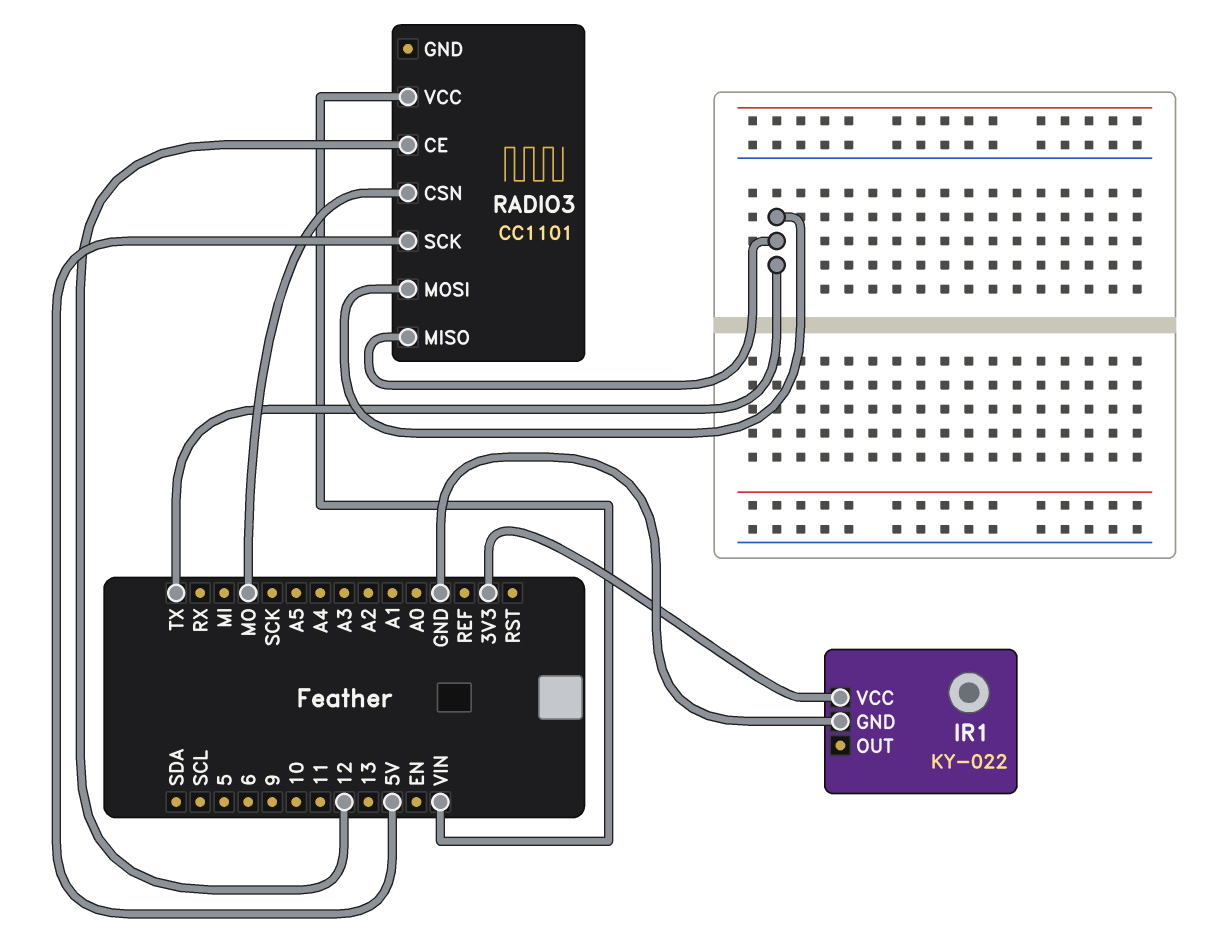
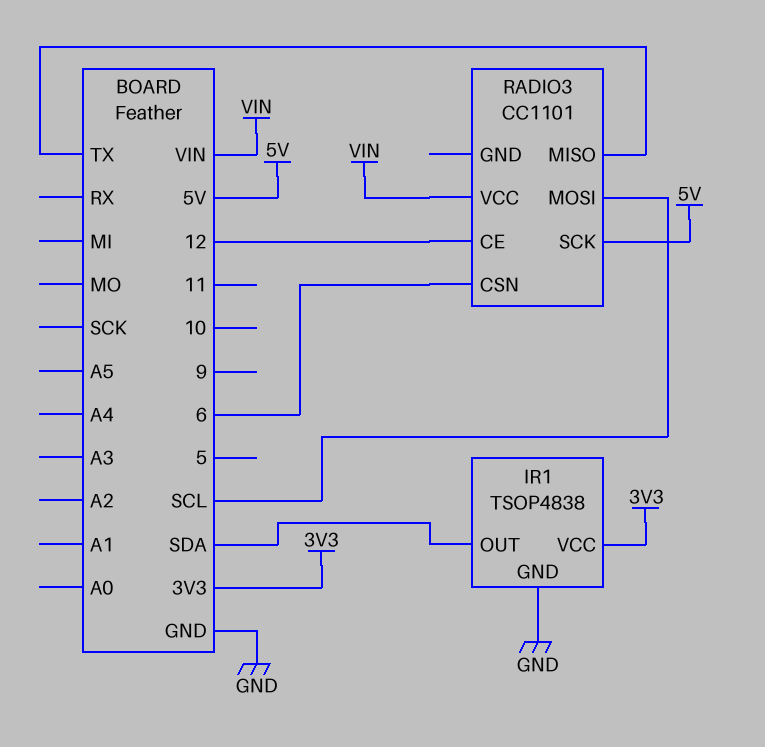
IR1: KY-022 -> TSOP4838
IR1 pin OUT: none -> SDA
RADIO3 pin CSN: MO -> 6
RADIO3 pin MOSI: TX -> SCL

